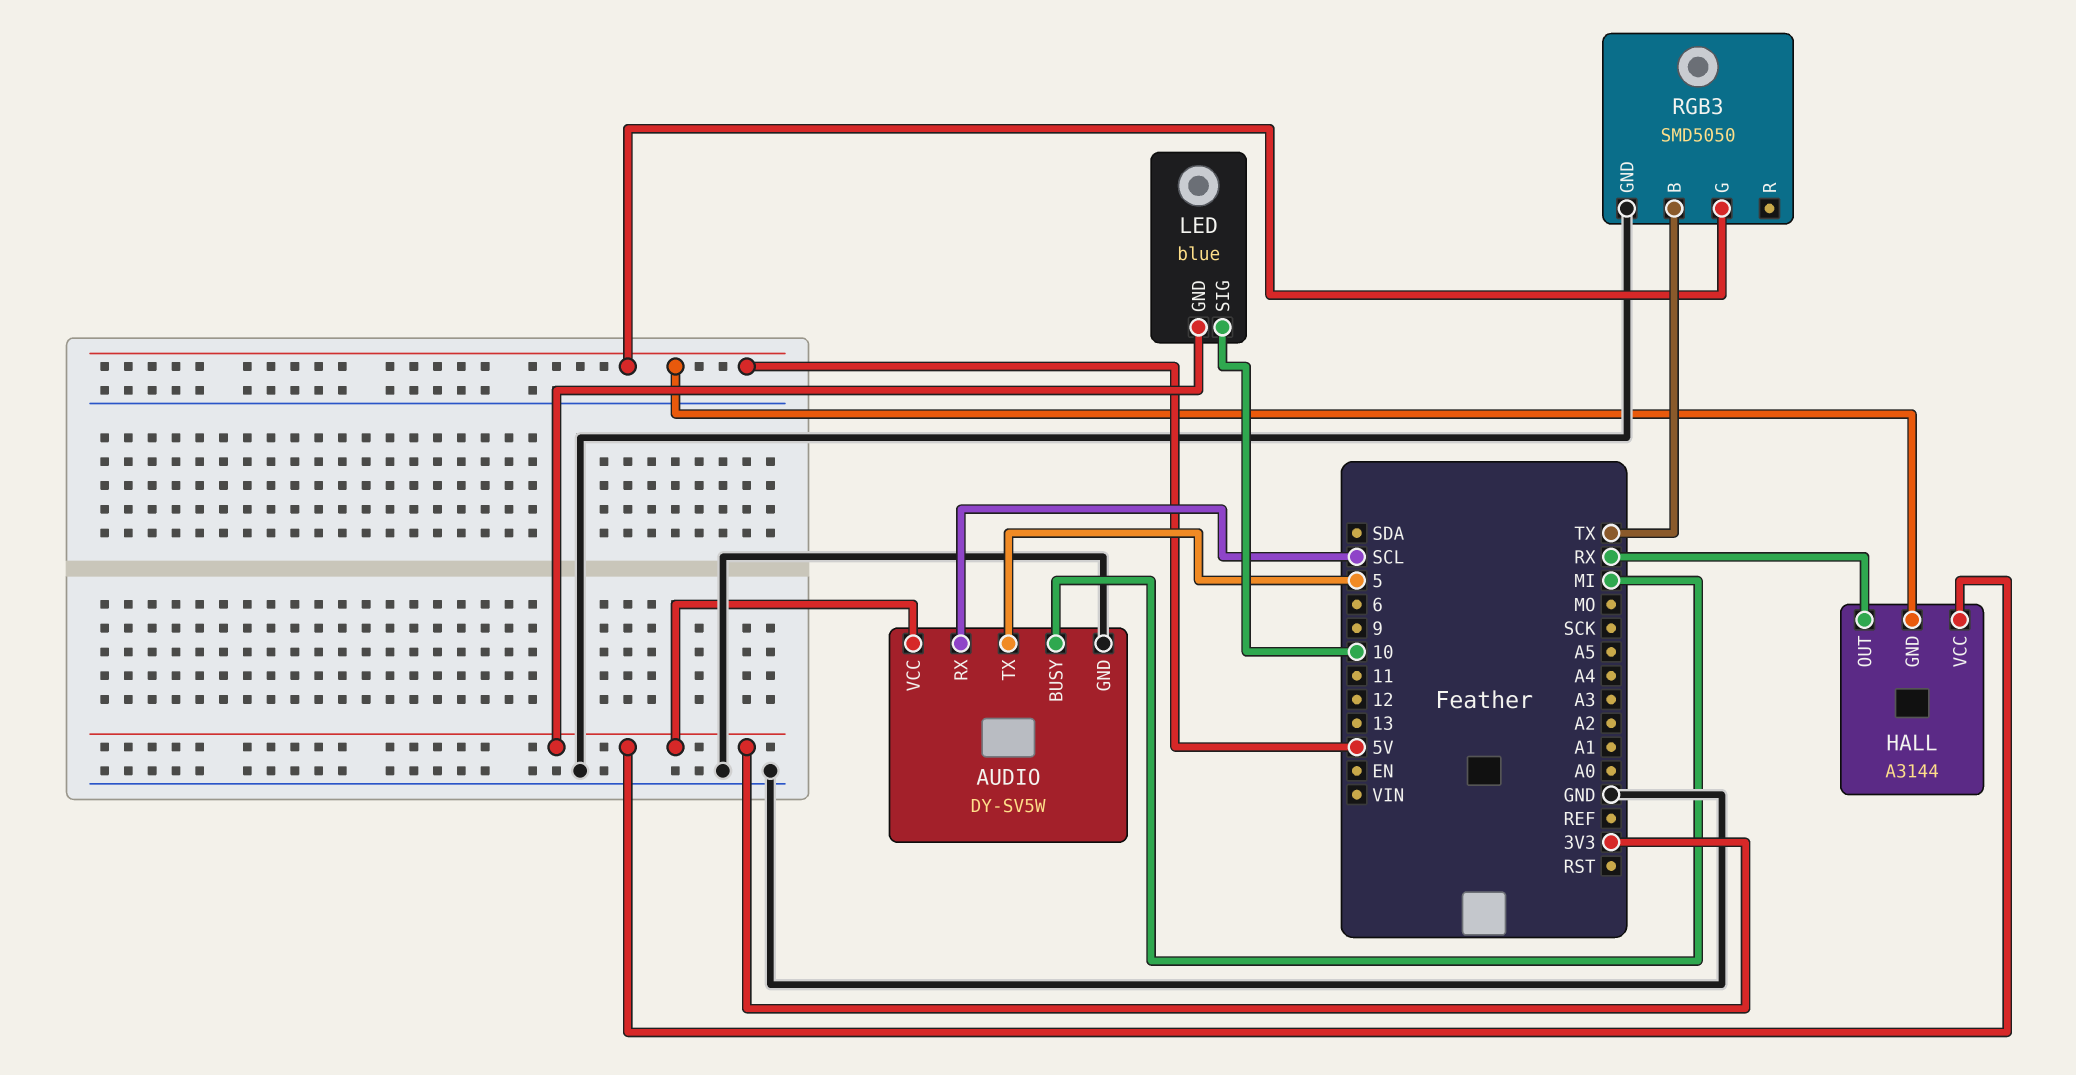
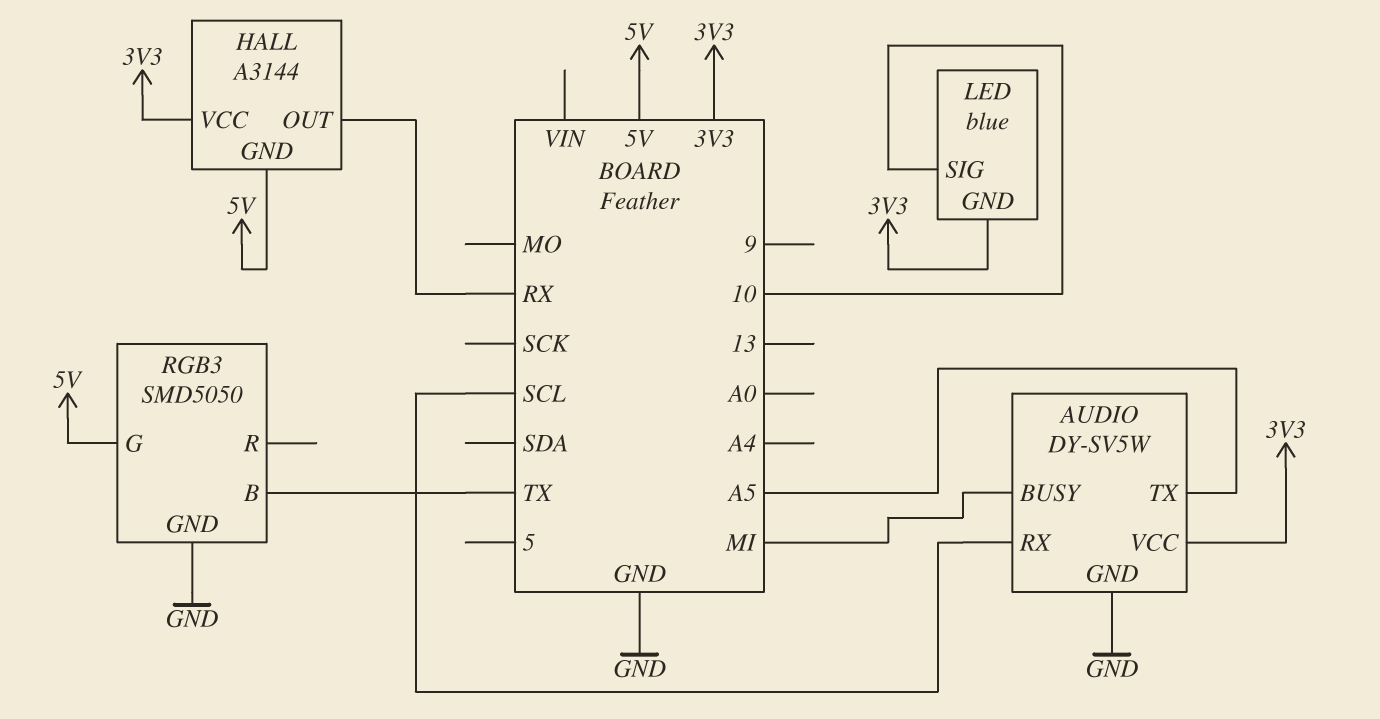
AUDIO pin TX: 5 -> A5

